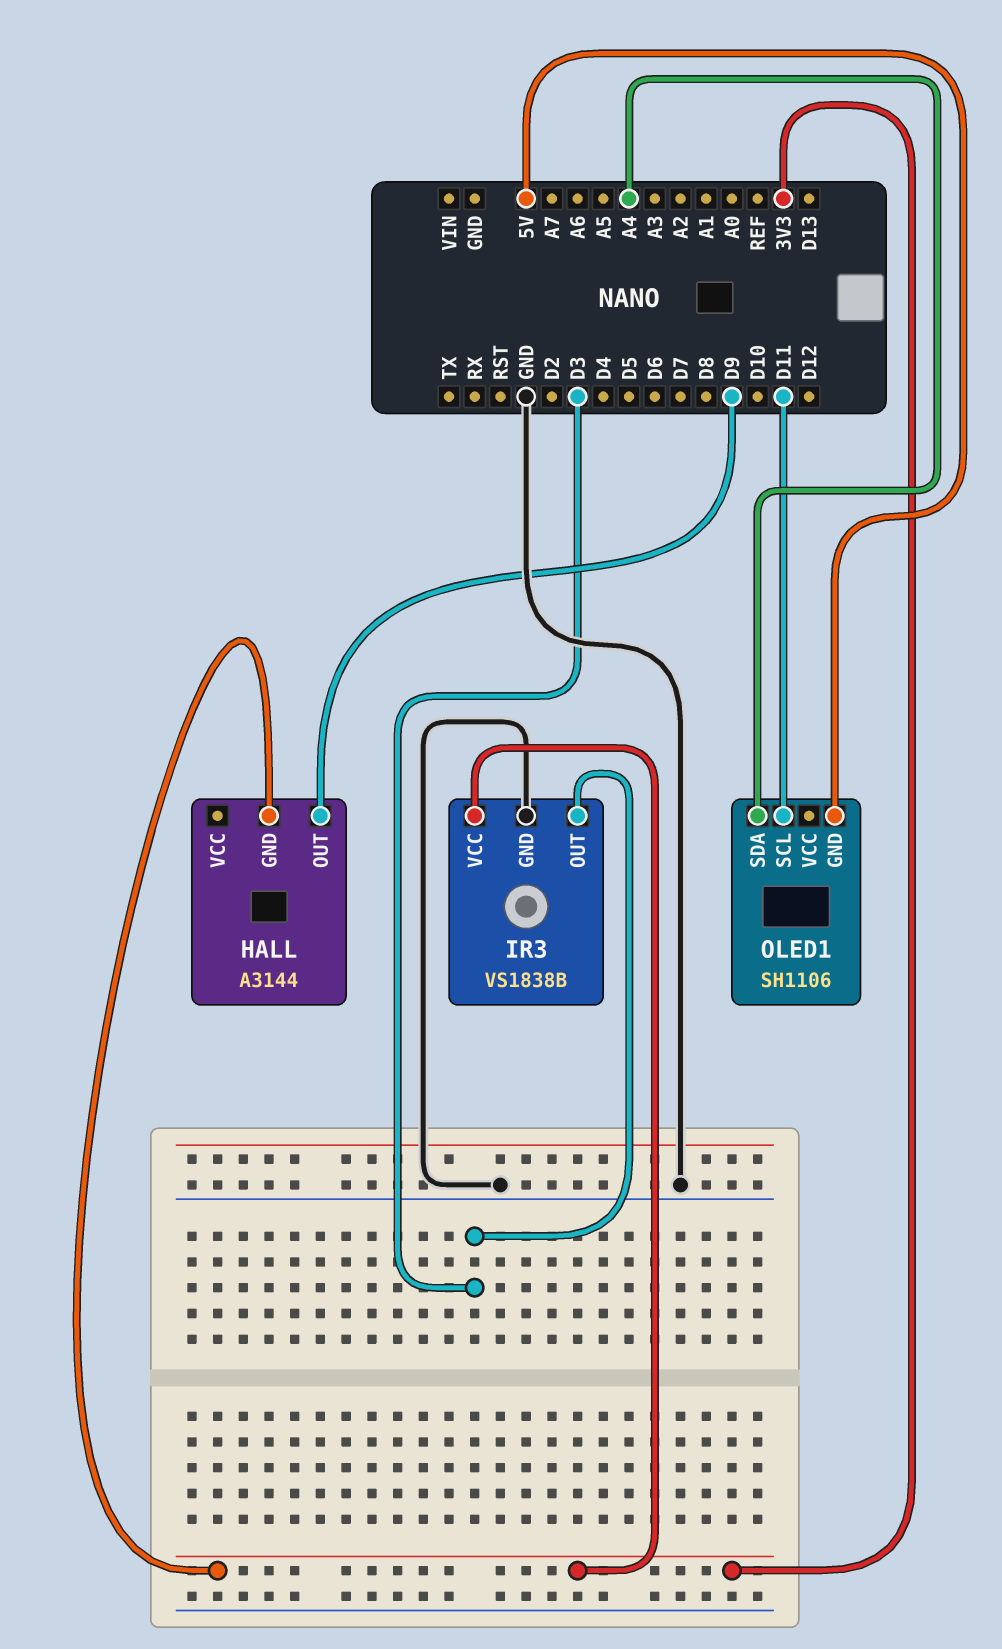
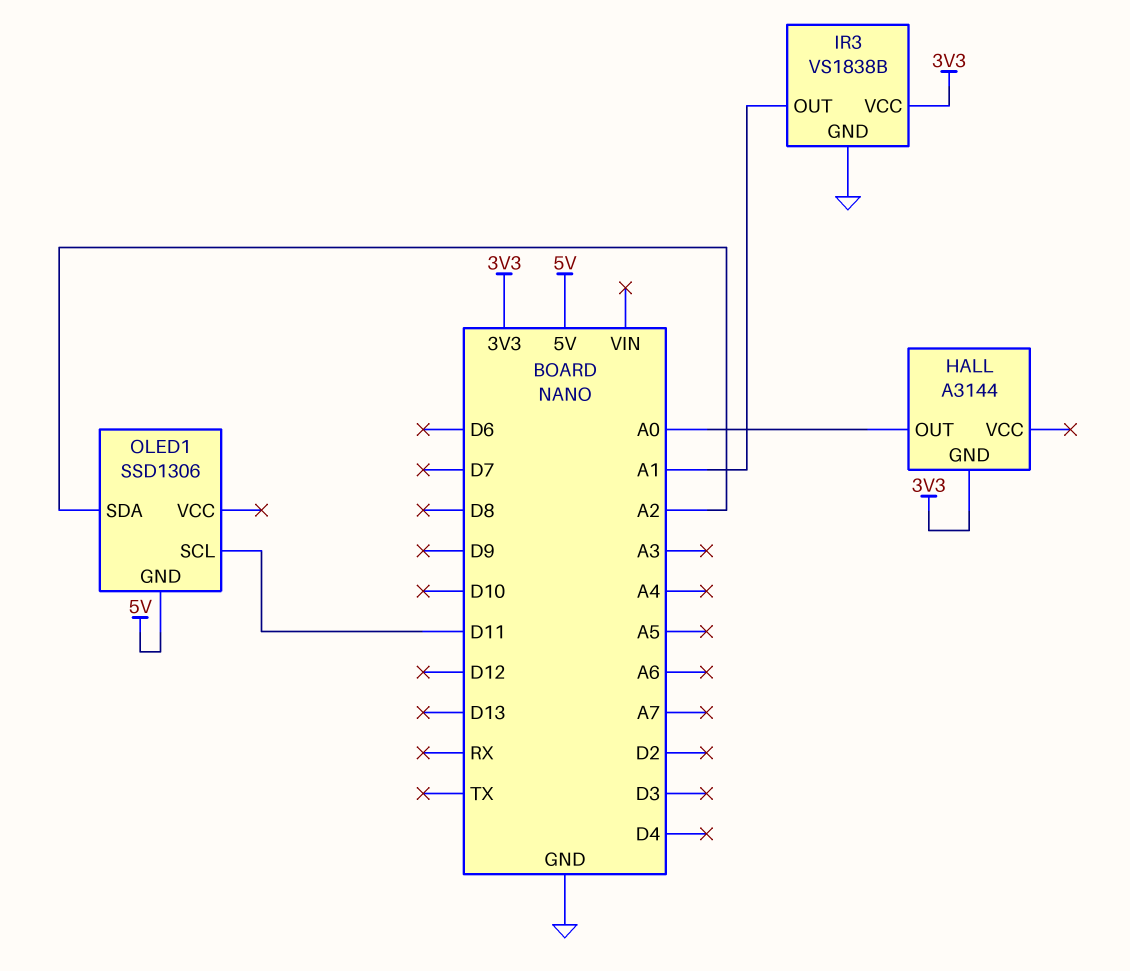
HALL pin OUT: D9 -> A0
IR3 pin OUT: D3 -> A1
OLED1: SH1106 -> SSD1306
OLED1 pin SDA: A4 -> A2

